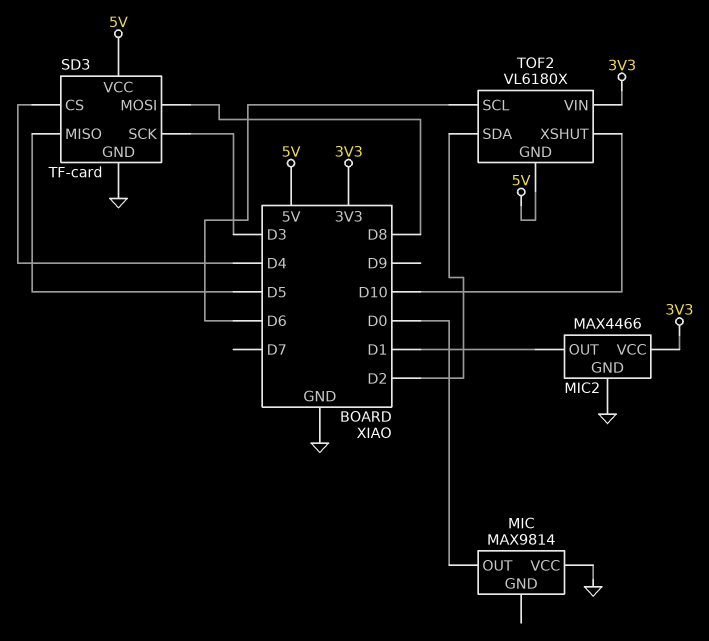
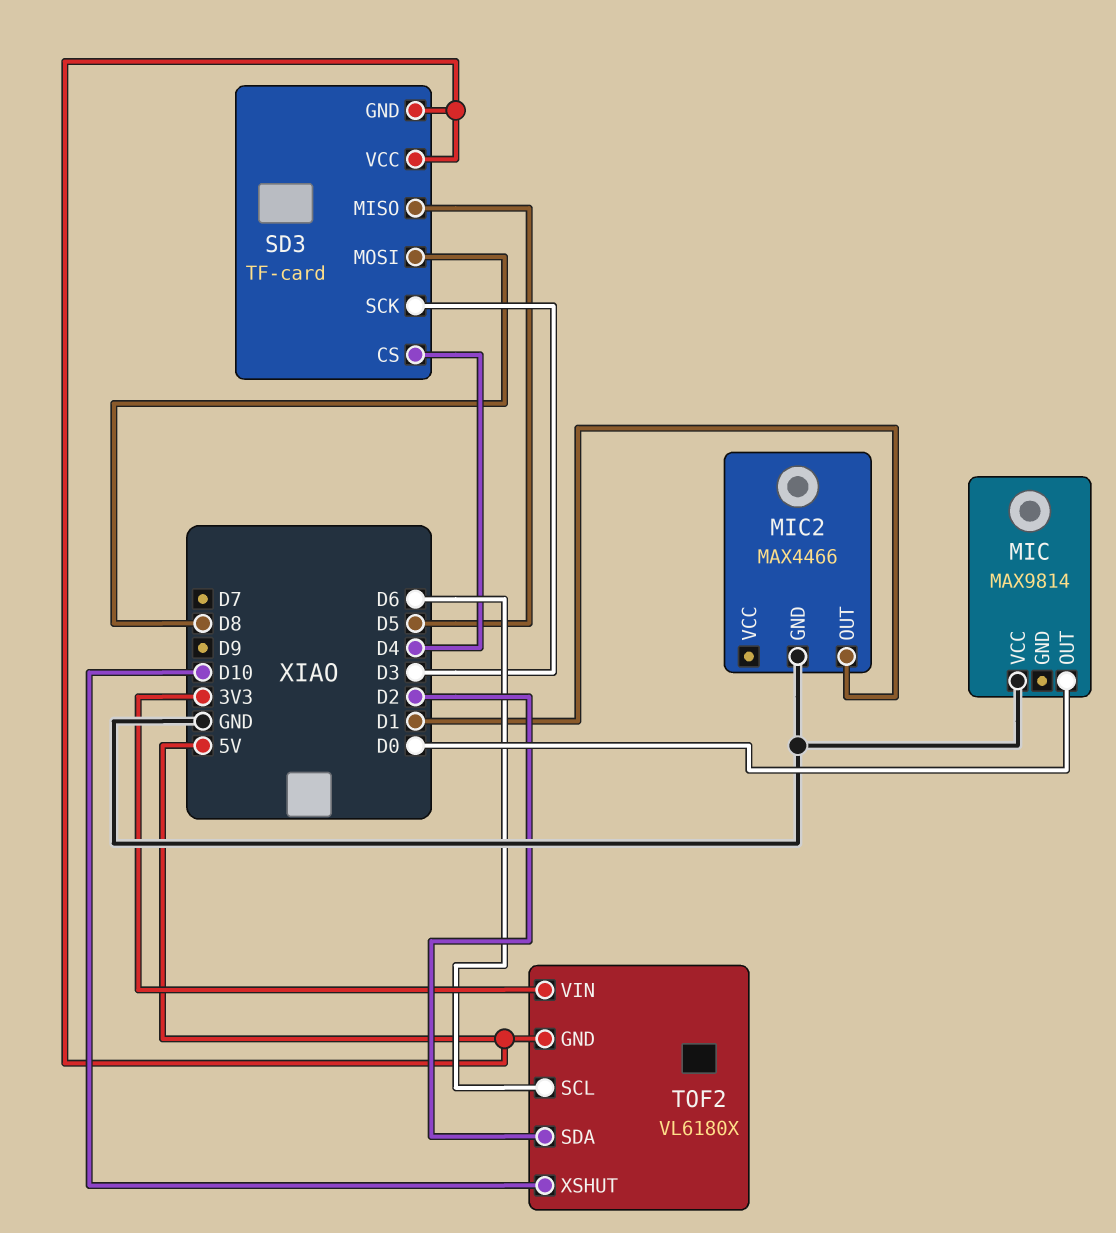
MIC2 pin VCC: 3V3 -> none
SD3 pin GND: GND -> 5V

